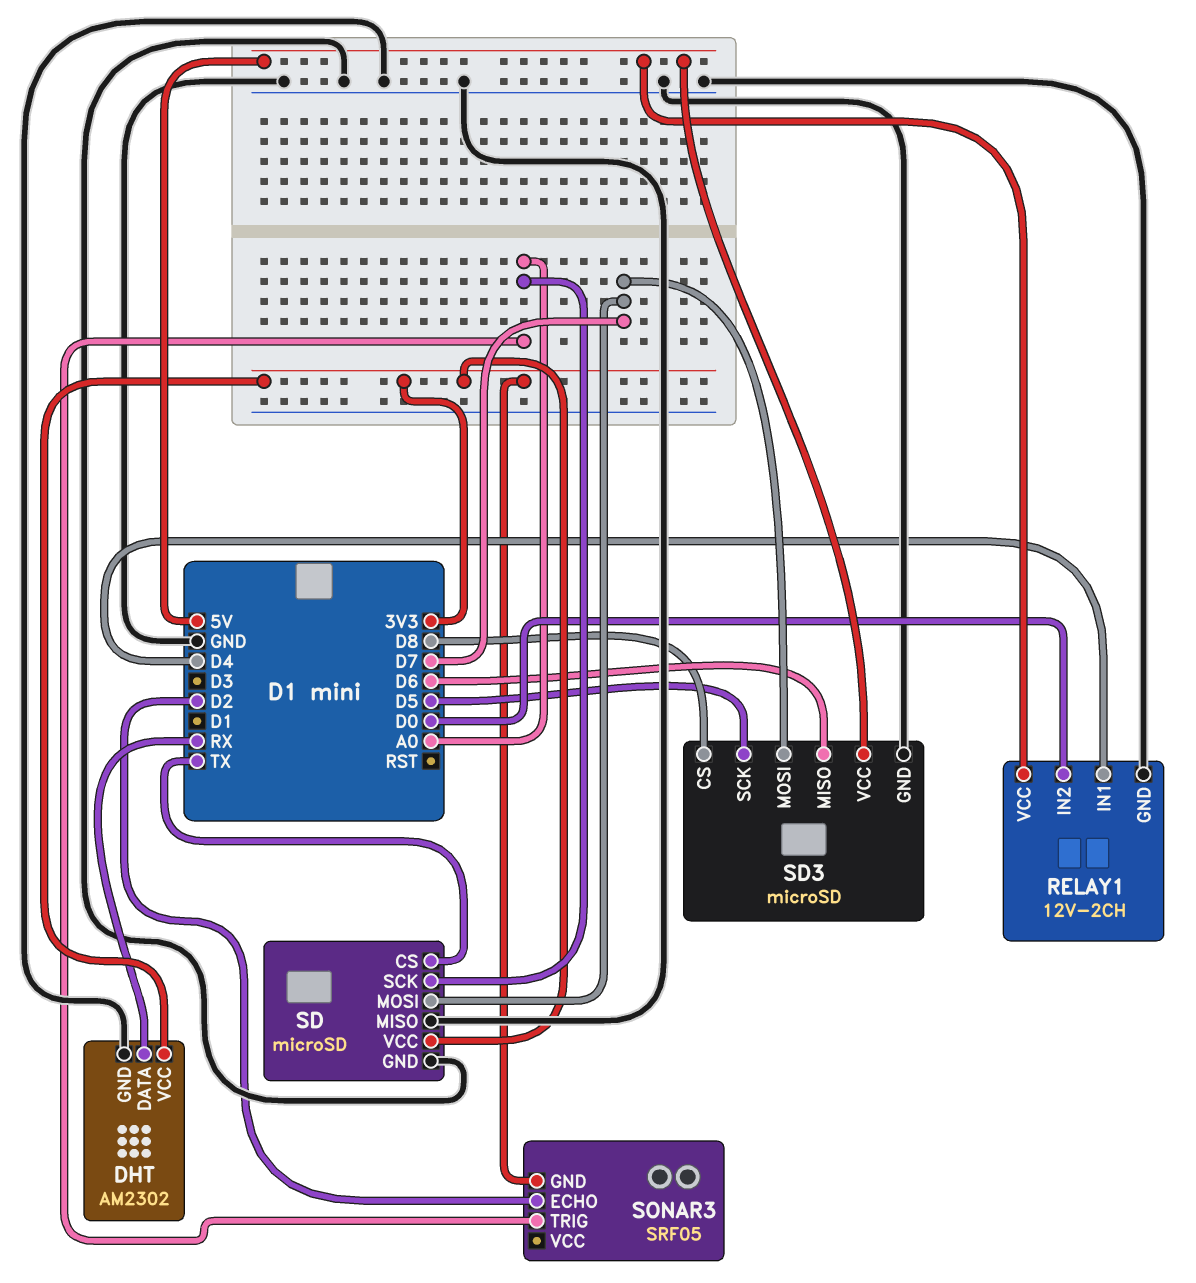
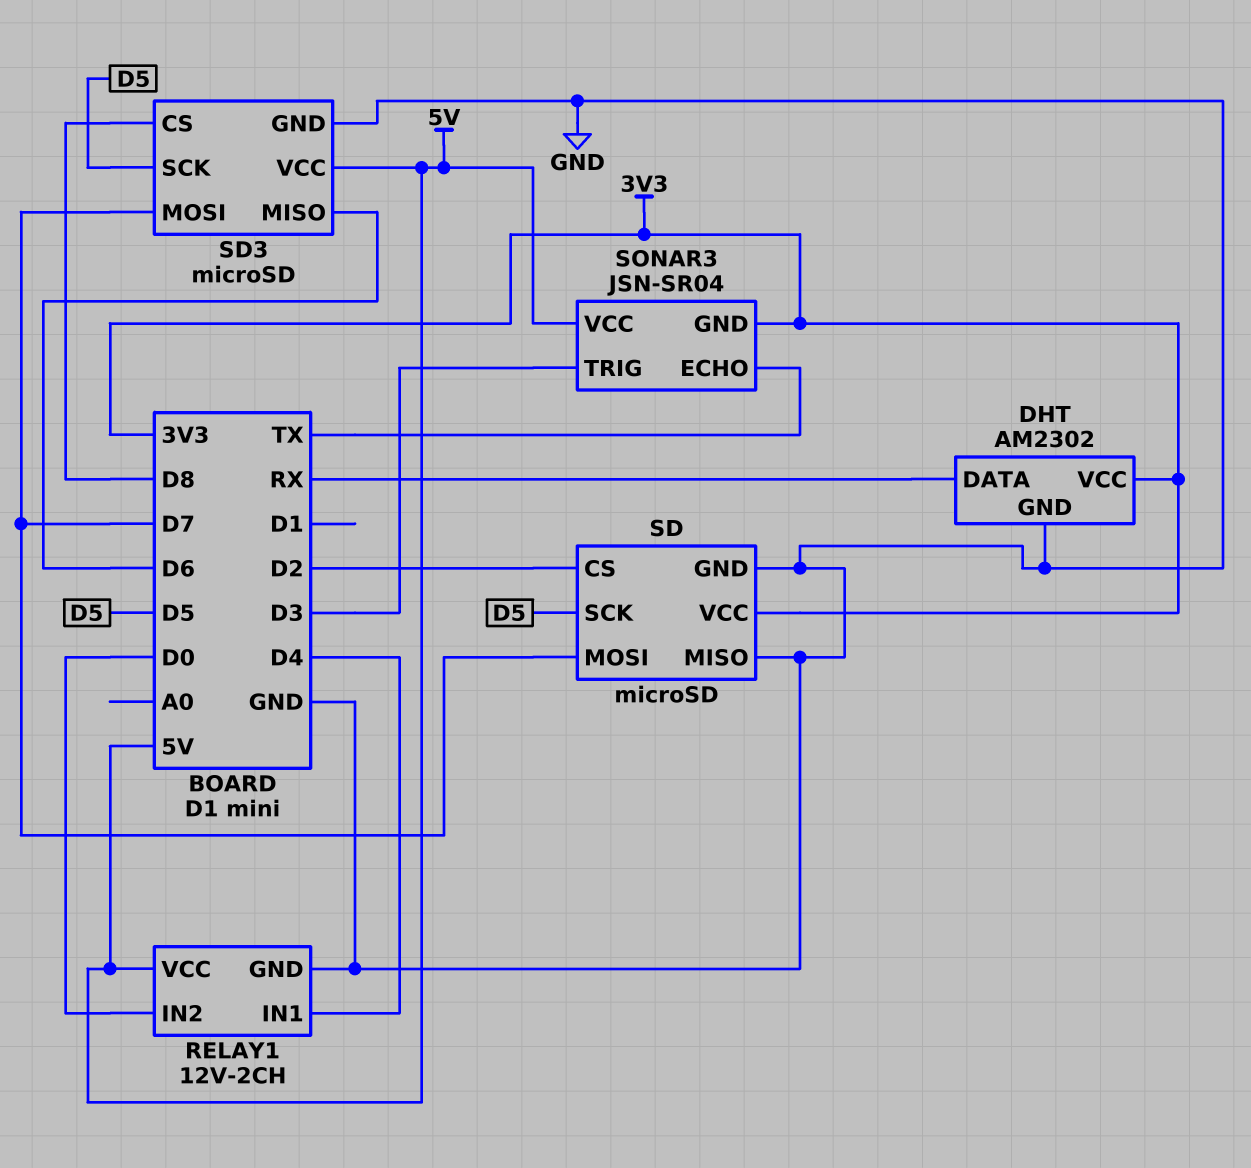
SD pin CS: TX -> D2
SD pin SCK: A0 -> D5
SONAR3: SRF05 -> JSN-SR04
SONAR3 pin ECHO: D2 -> TX
SONAR3 pin TRIG: A0 -> D3
SONAR3 pin VCC: none -> 5V

